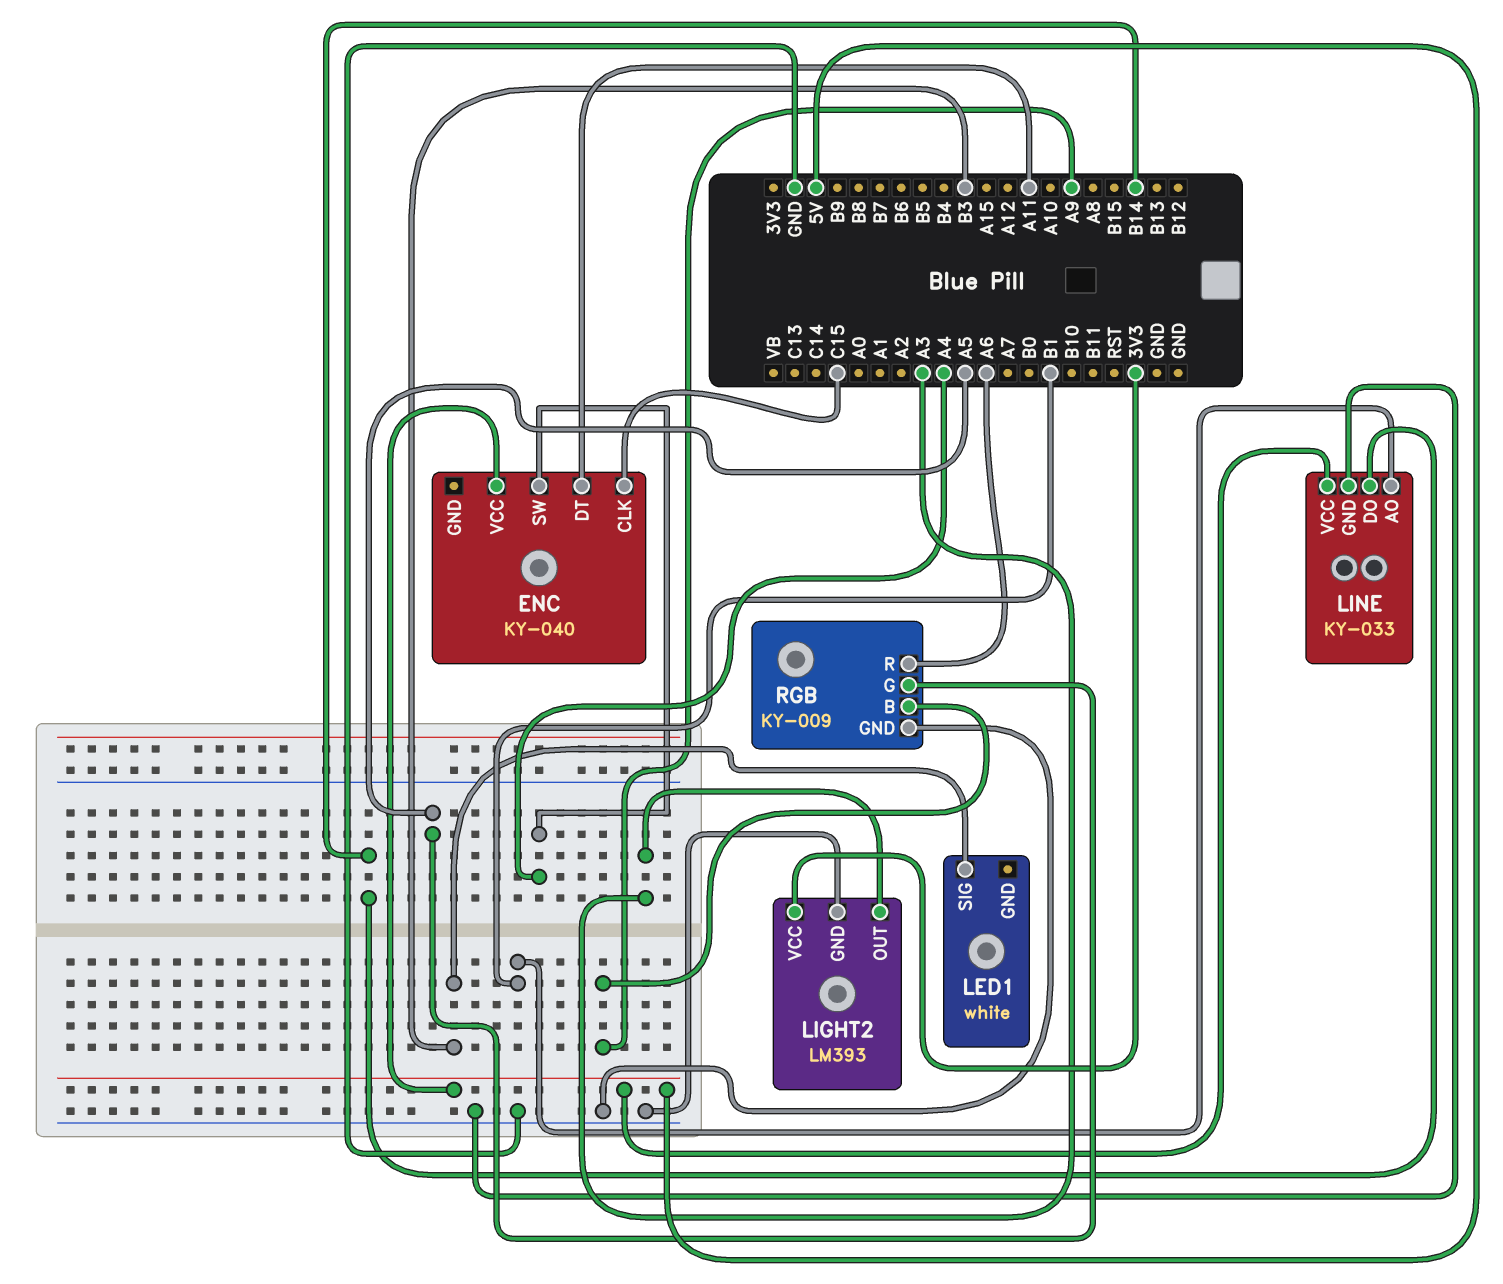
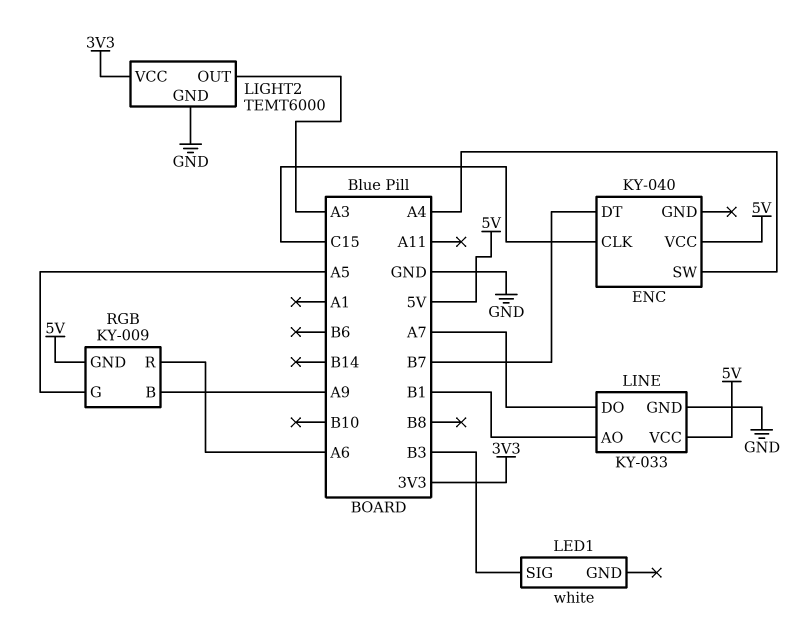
ENC pin DT: A11 -> B7
LIGHT2: LM393 -> TEMT6000
LINE pin DO: B14 -> A7
RGB pin GND: GND -> 5V

